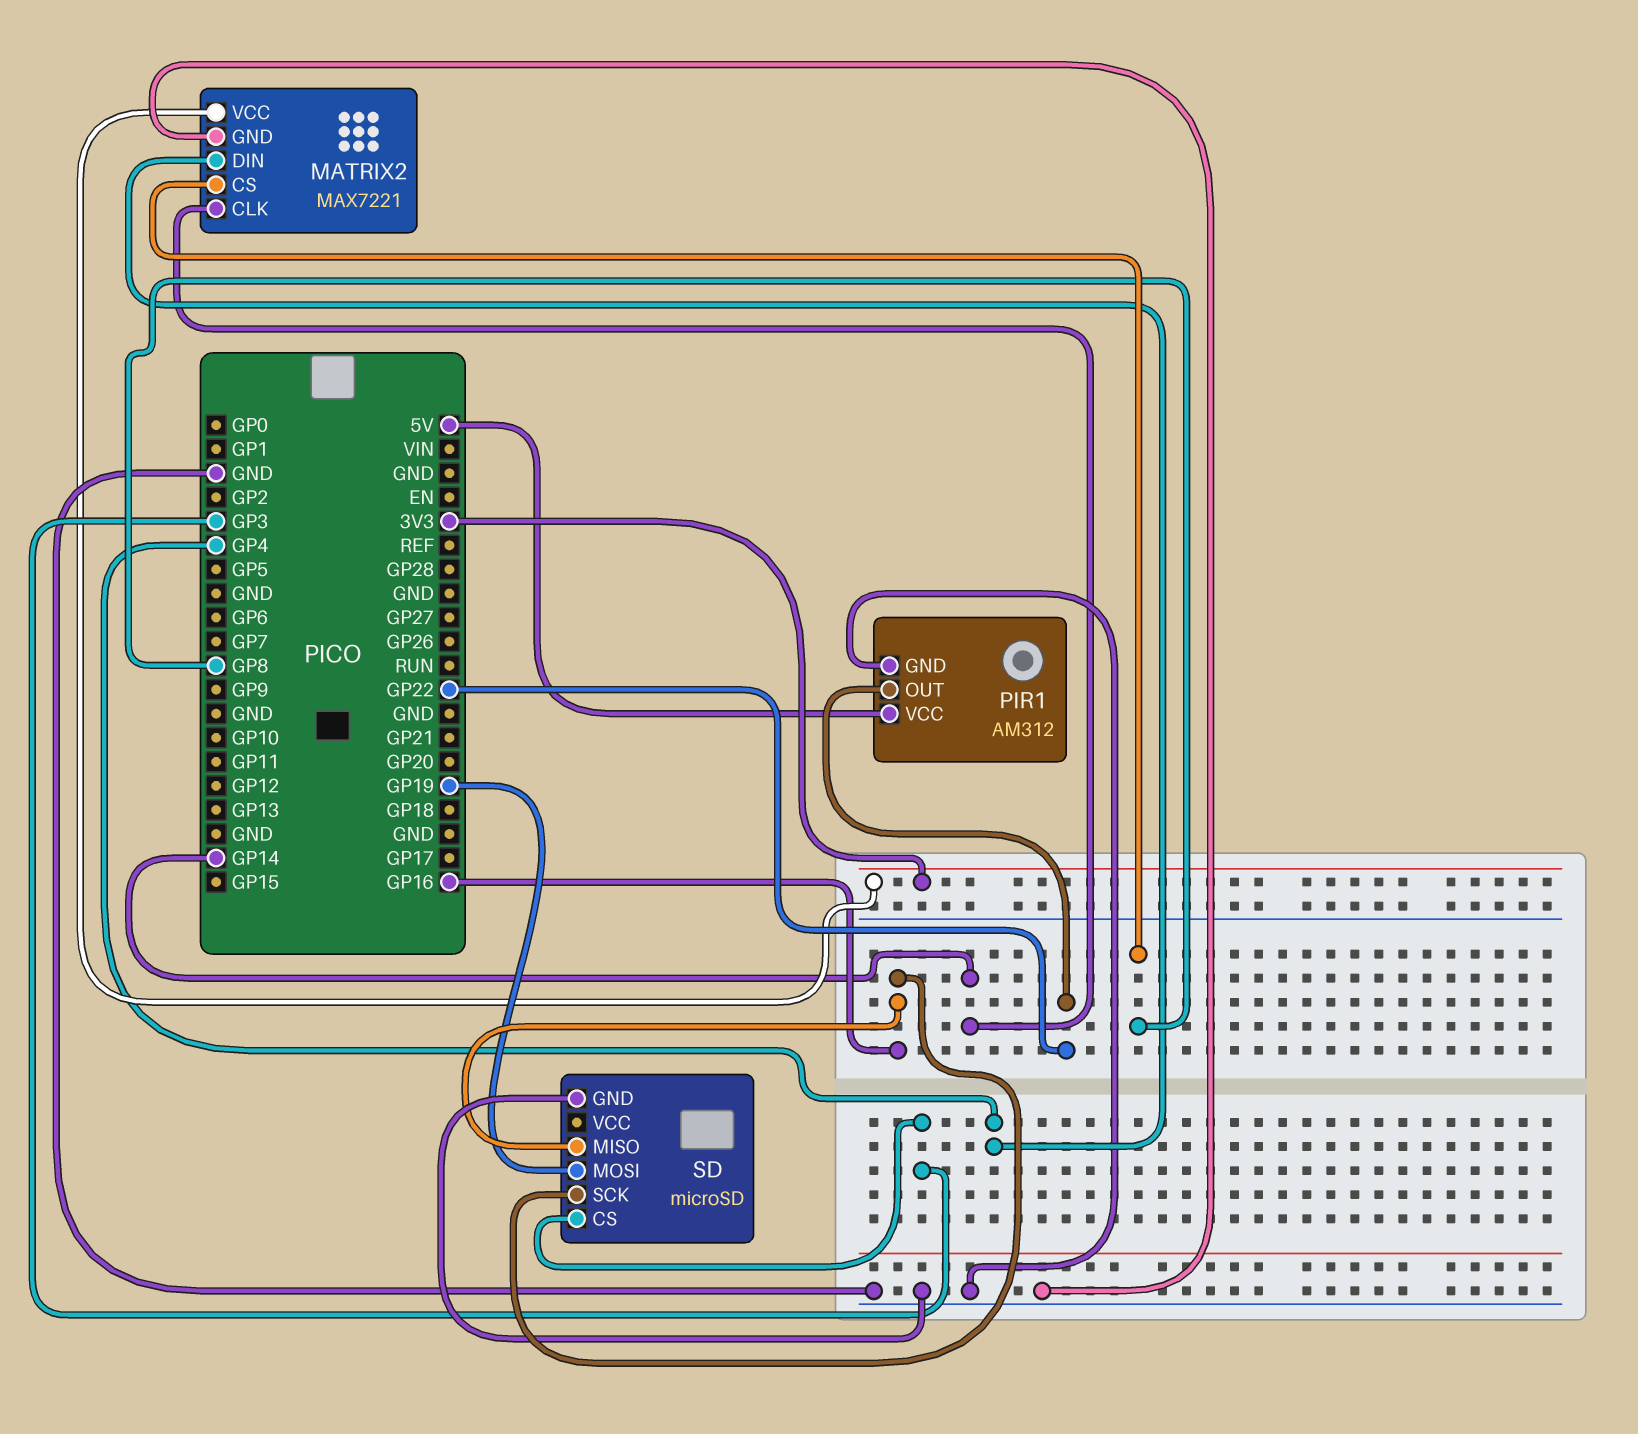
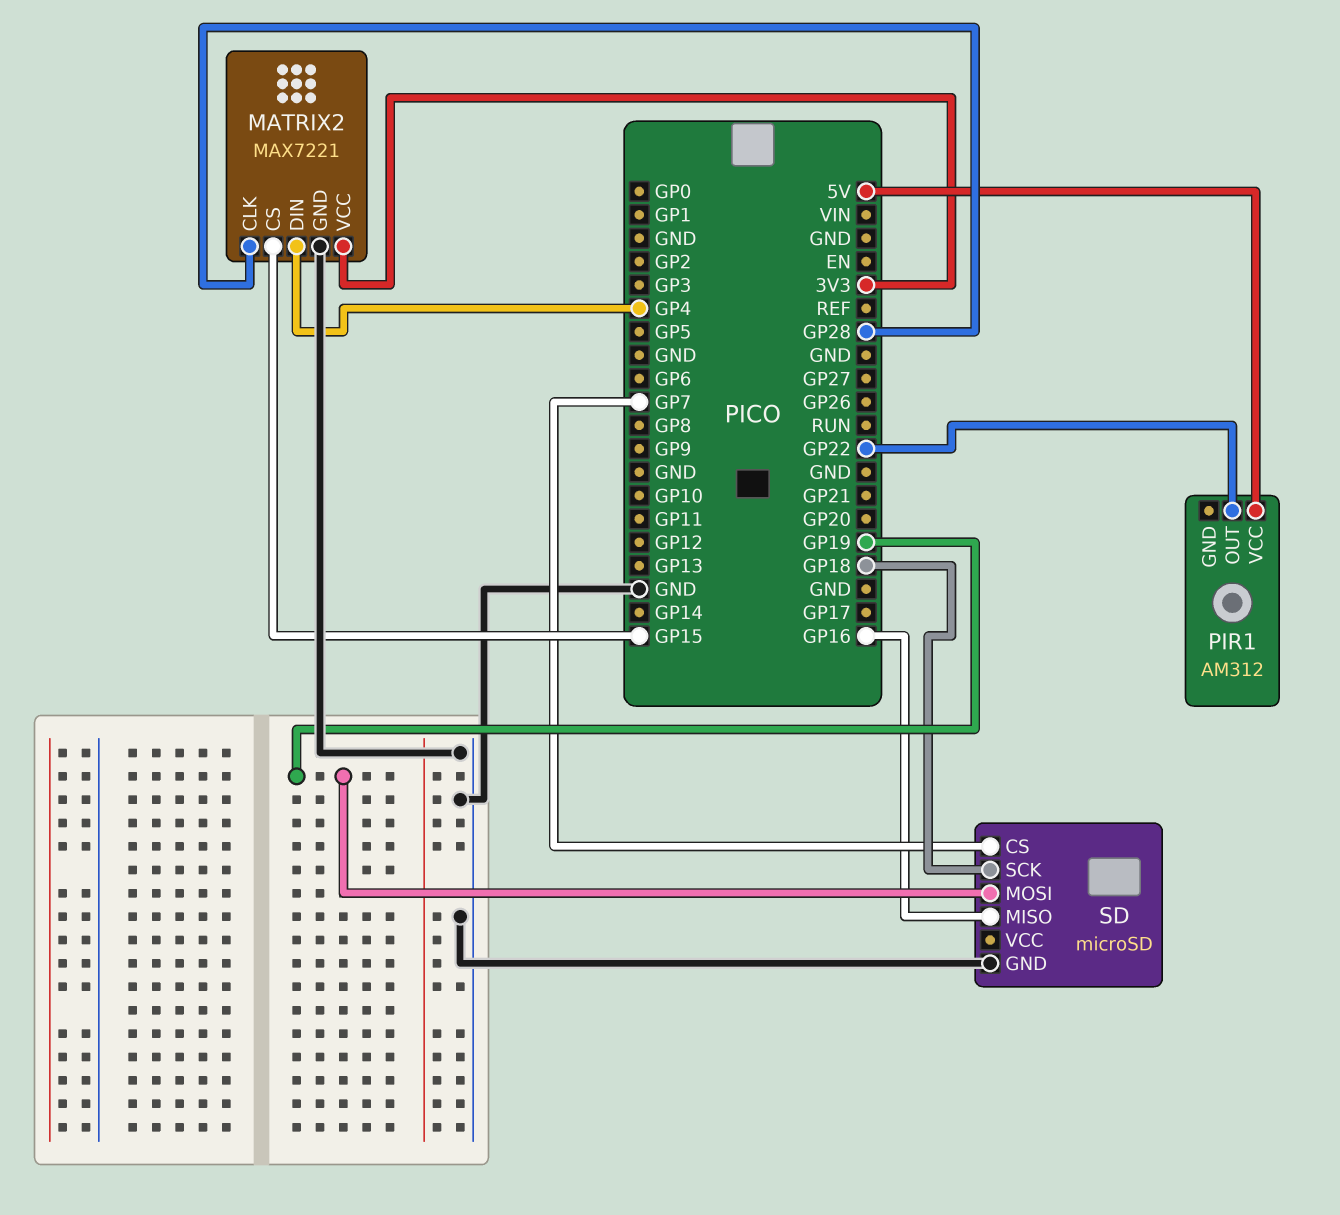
MATRIX2 pin CLK: GP14 -> GP28
MATRIX2 pin CS: GP8 -> GP15
PIR1 pin GND: GND -> none
SD pin CS: GP3 -> GP7
SD pin SCK: GP16 -> GP18

